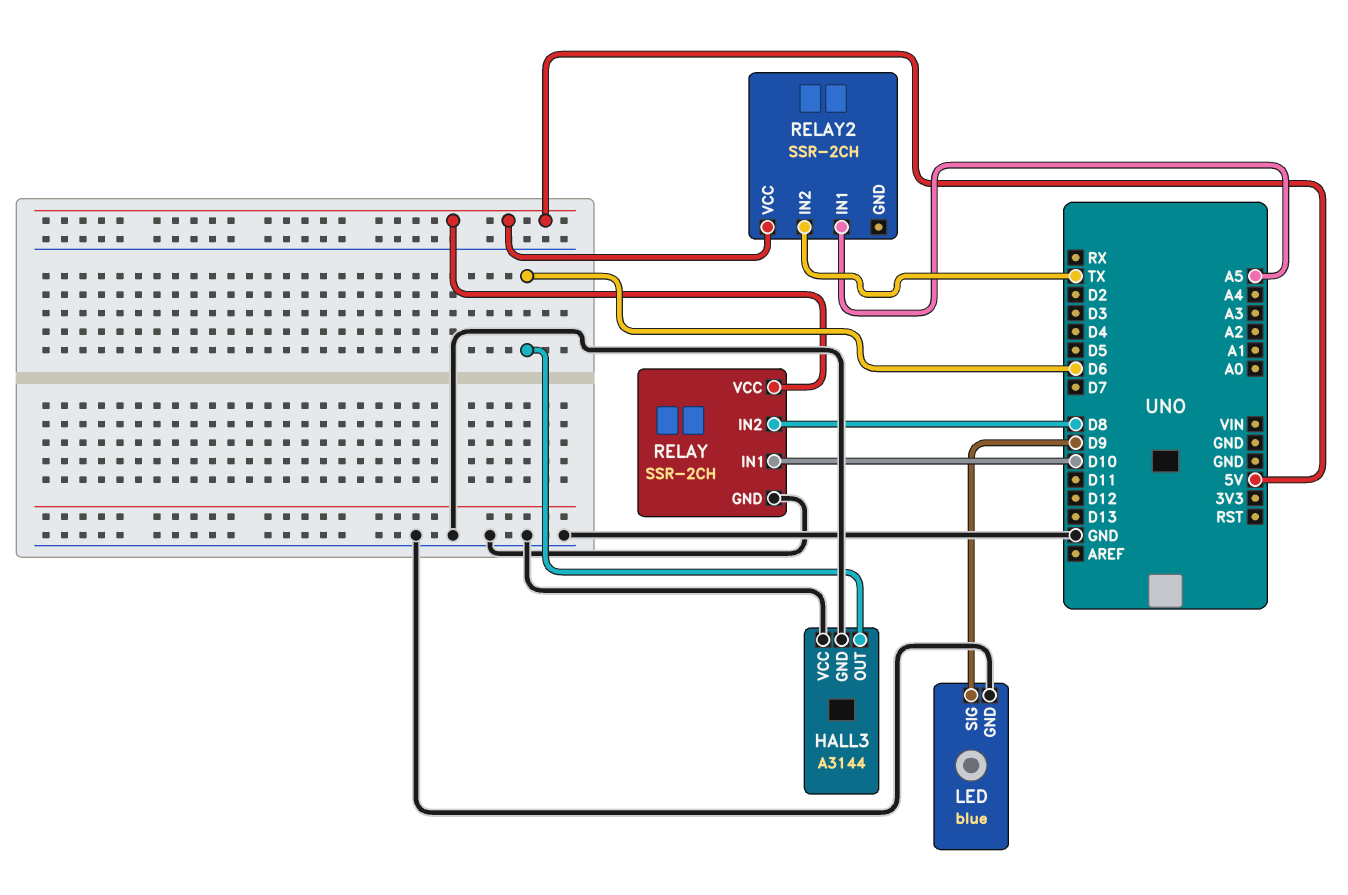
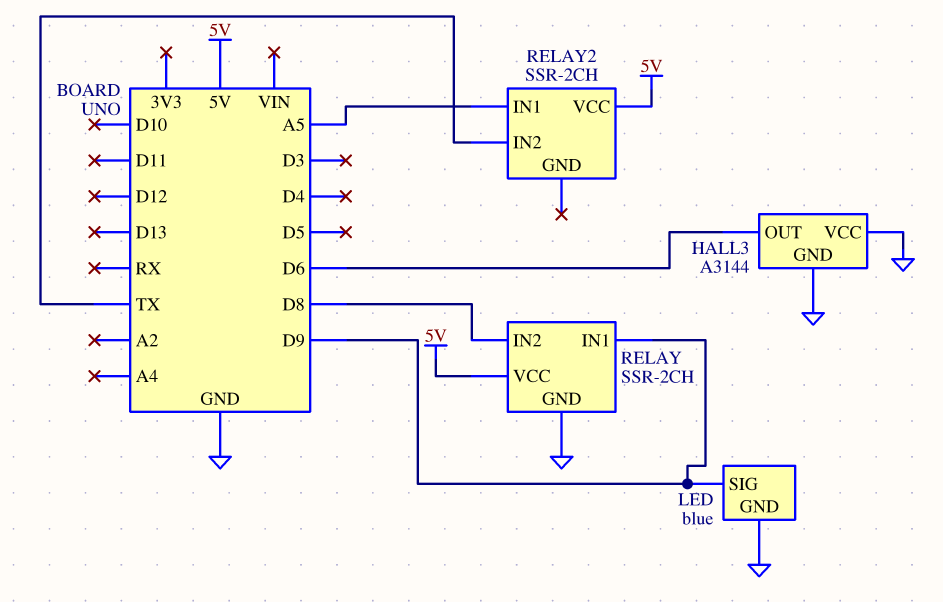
RELAY pin IN1: D10 -> D9

